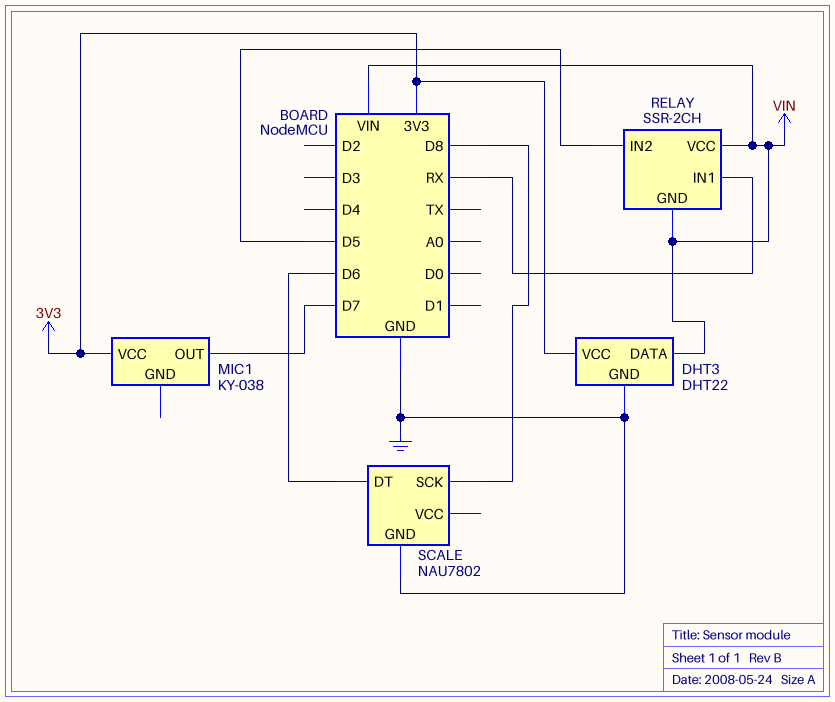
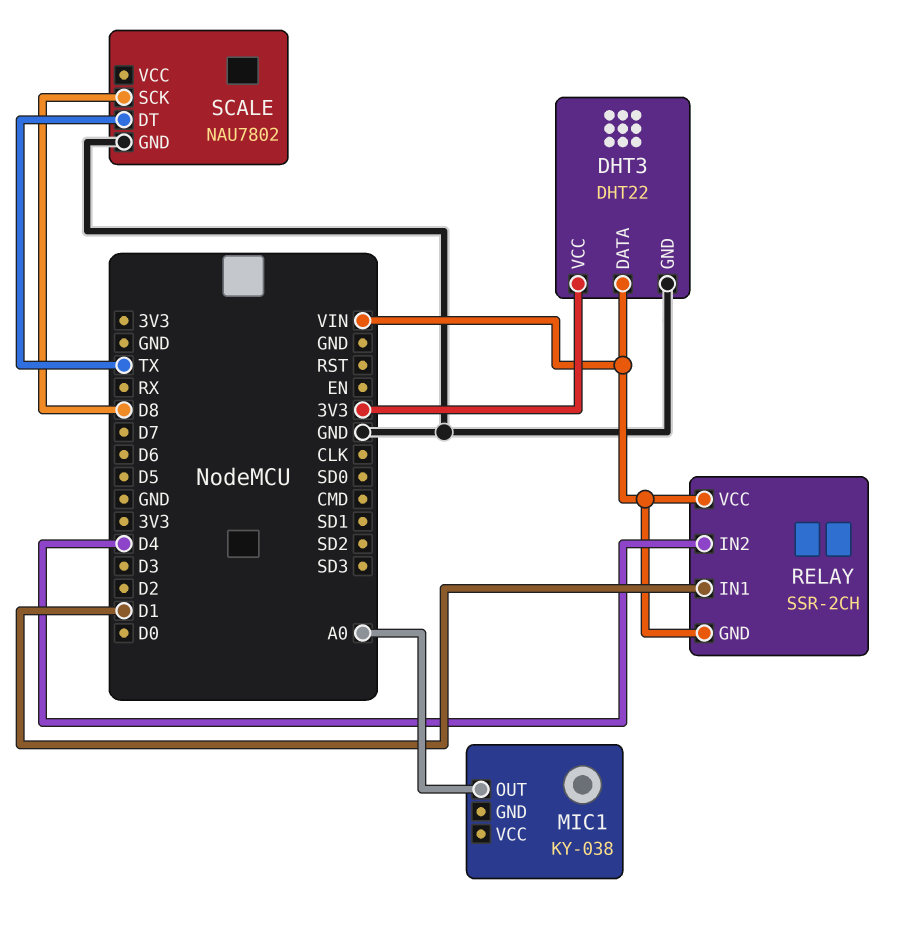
MIC1 pin OUT: D7 -> A0
MIC1 pin VCC: 3V3 -> none
RELAY pin IN1: RX -> D1
RELAY pin IN2: D5 -> D4
SCALE pin DT: D6 -> TX

